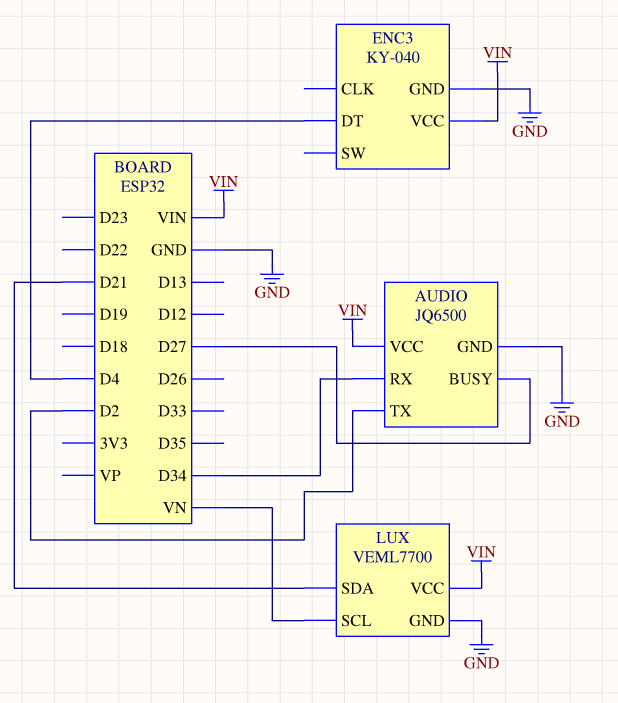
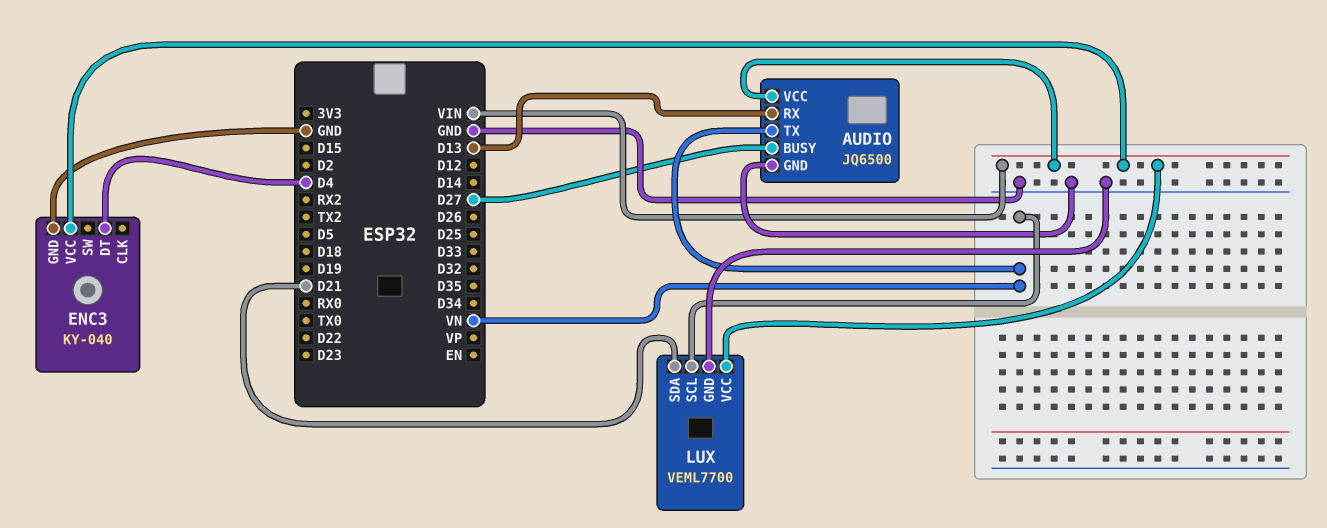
AUDIO pin RX: D34 -> D13
AUDIO pin TX: D2 -> VN

